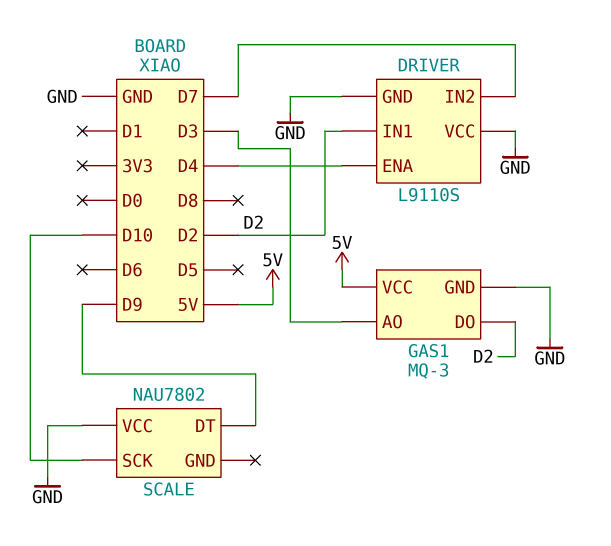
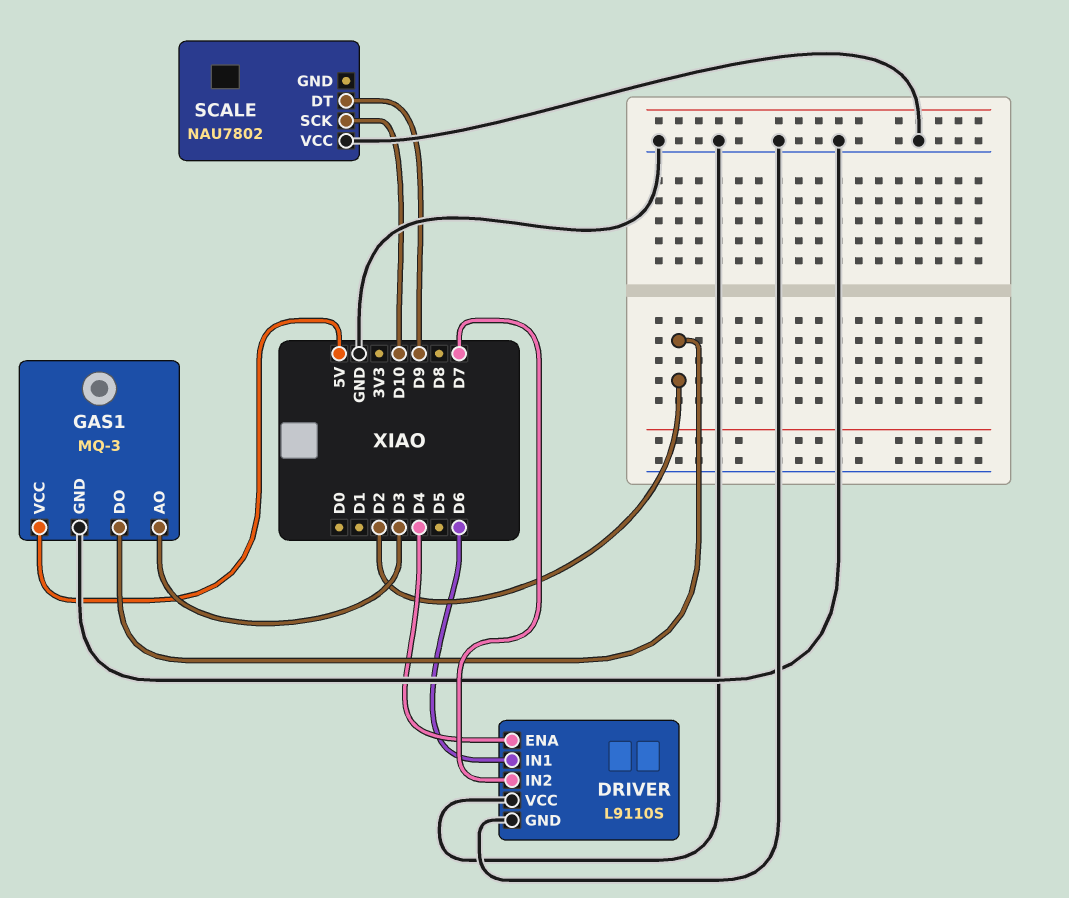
DRIVER pin IN1: D2 -> D6

